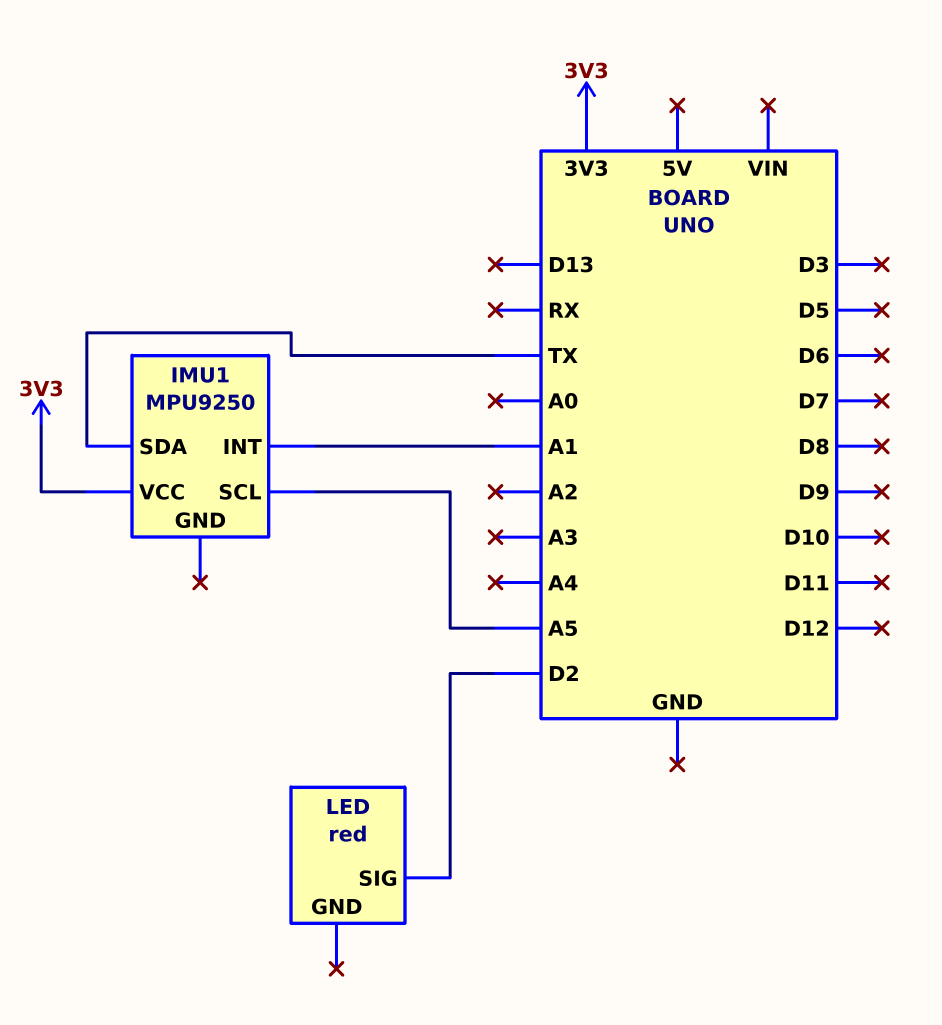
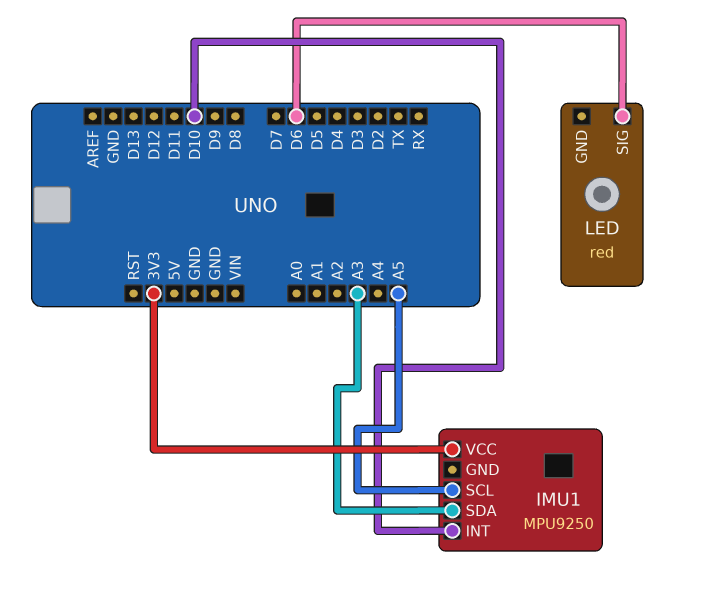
IMU1 pin INT: A1 -> D10
IMU1 pin SDA: TX -> A3
LED pin SIG: D2 -> D6

